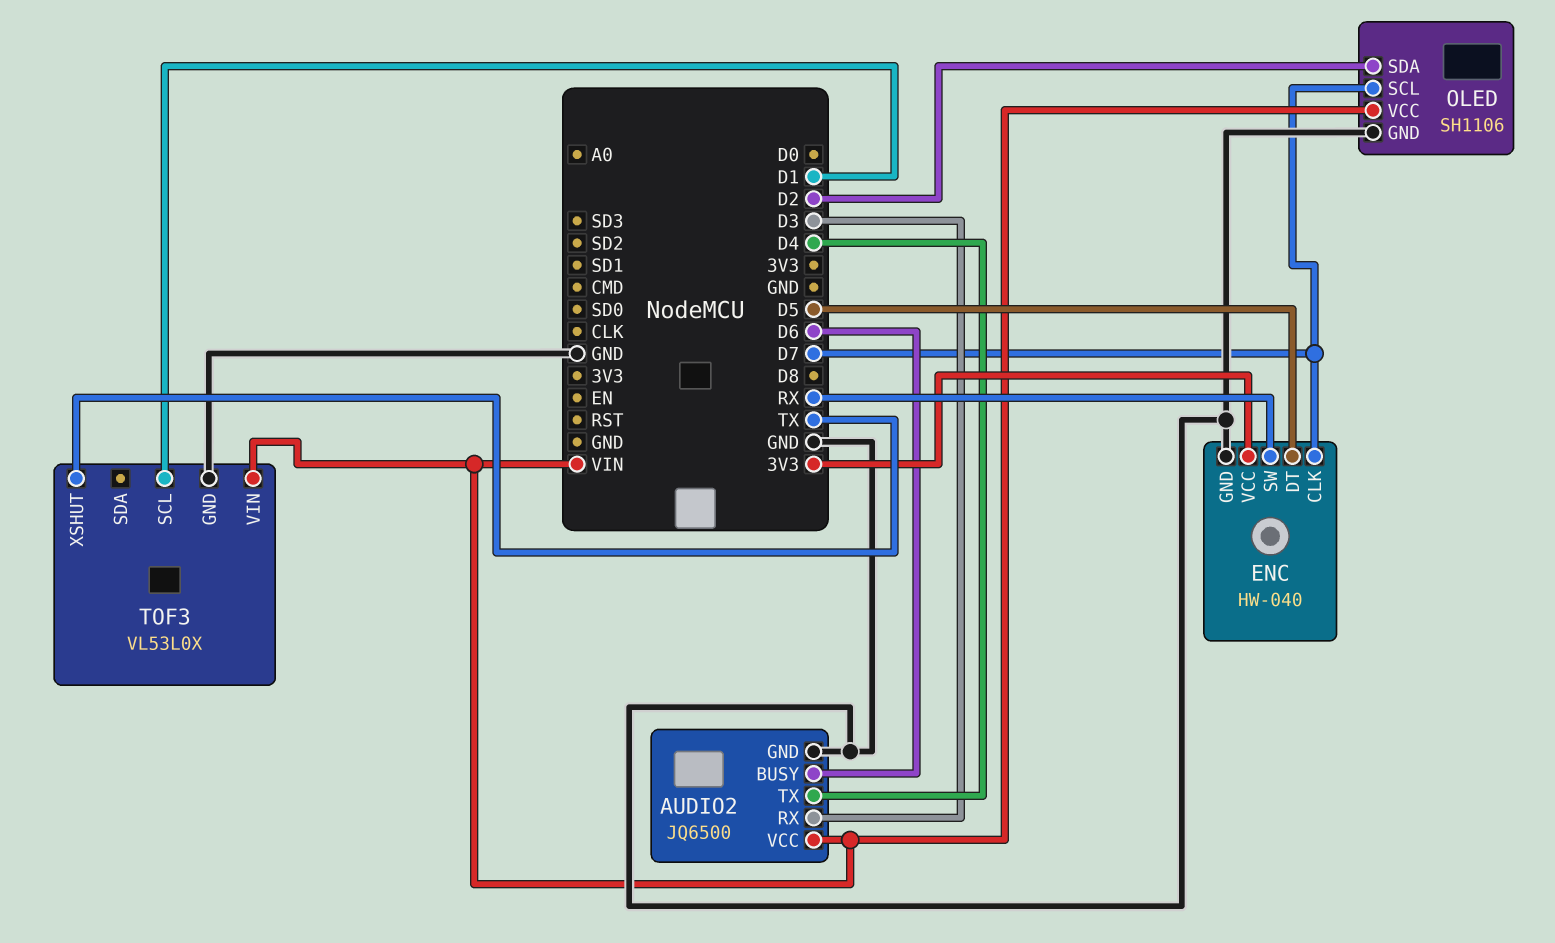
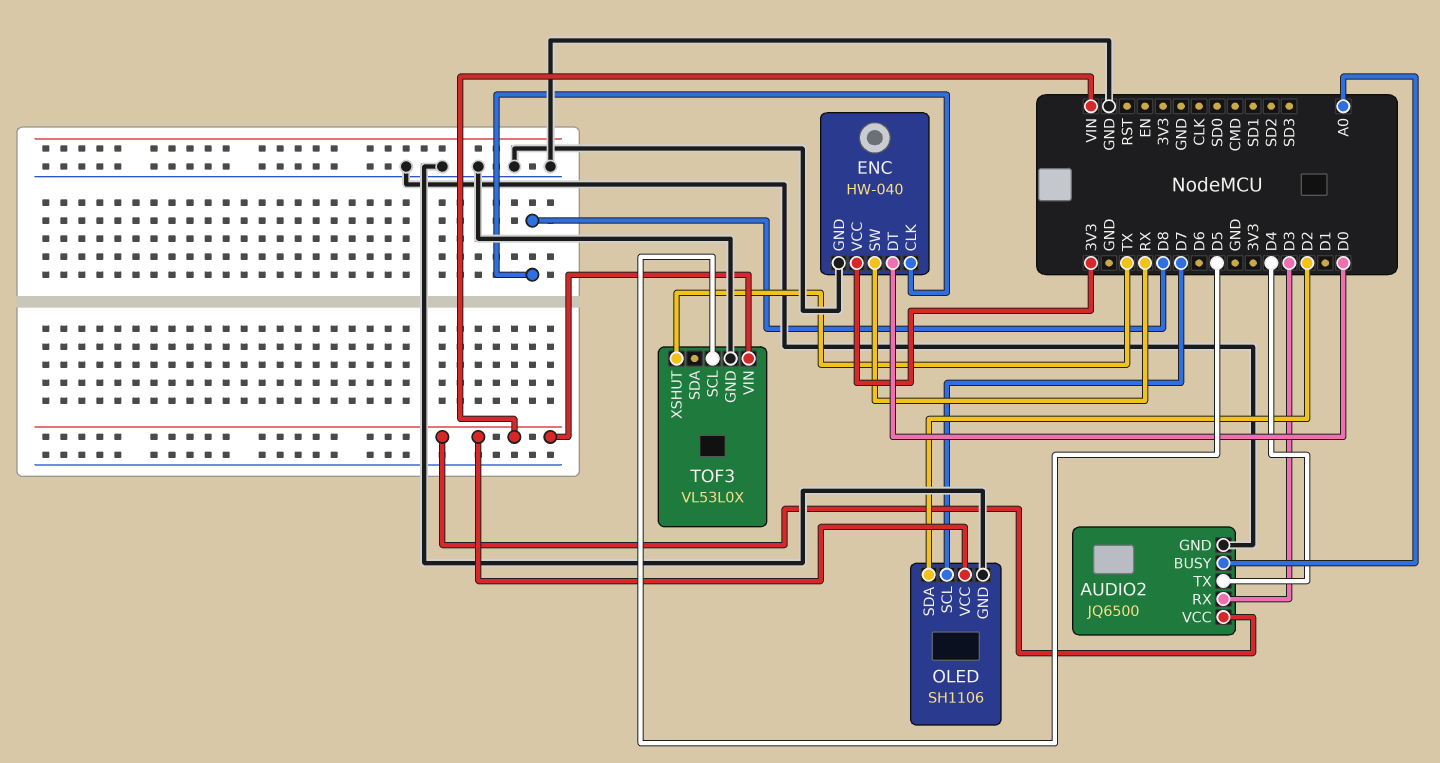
AUDIO2 pin BUSY: D6 -> A0
ENC pin CLK: D7 -> D8
ENC pin DT: D5 -> D0
TOF3 pin SCL: D1 -> D5

